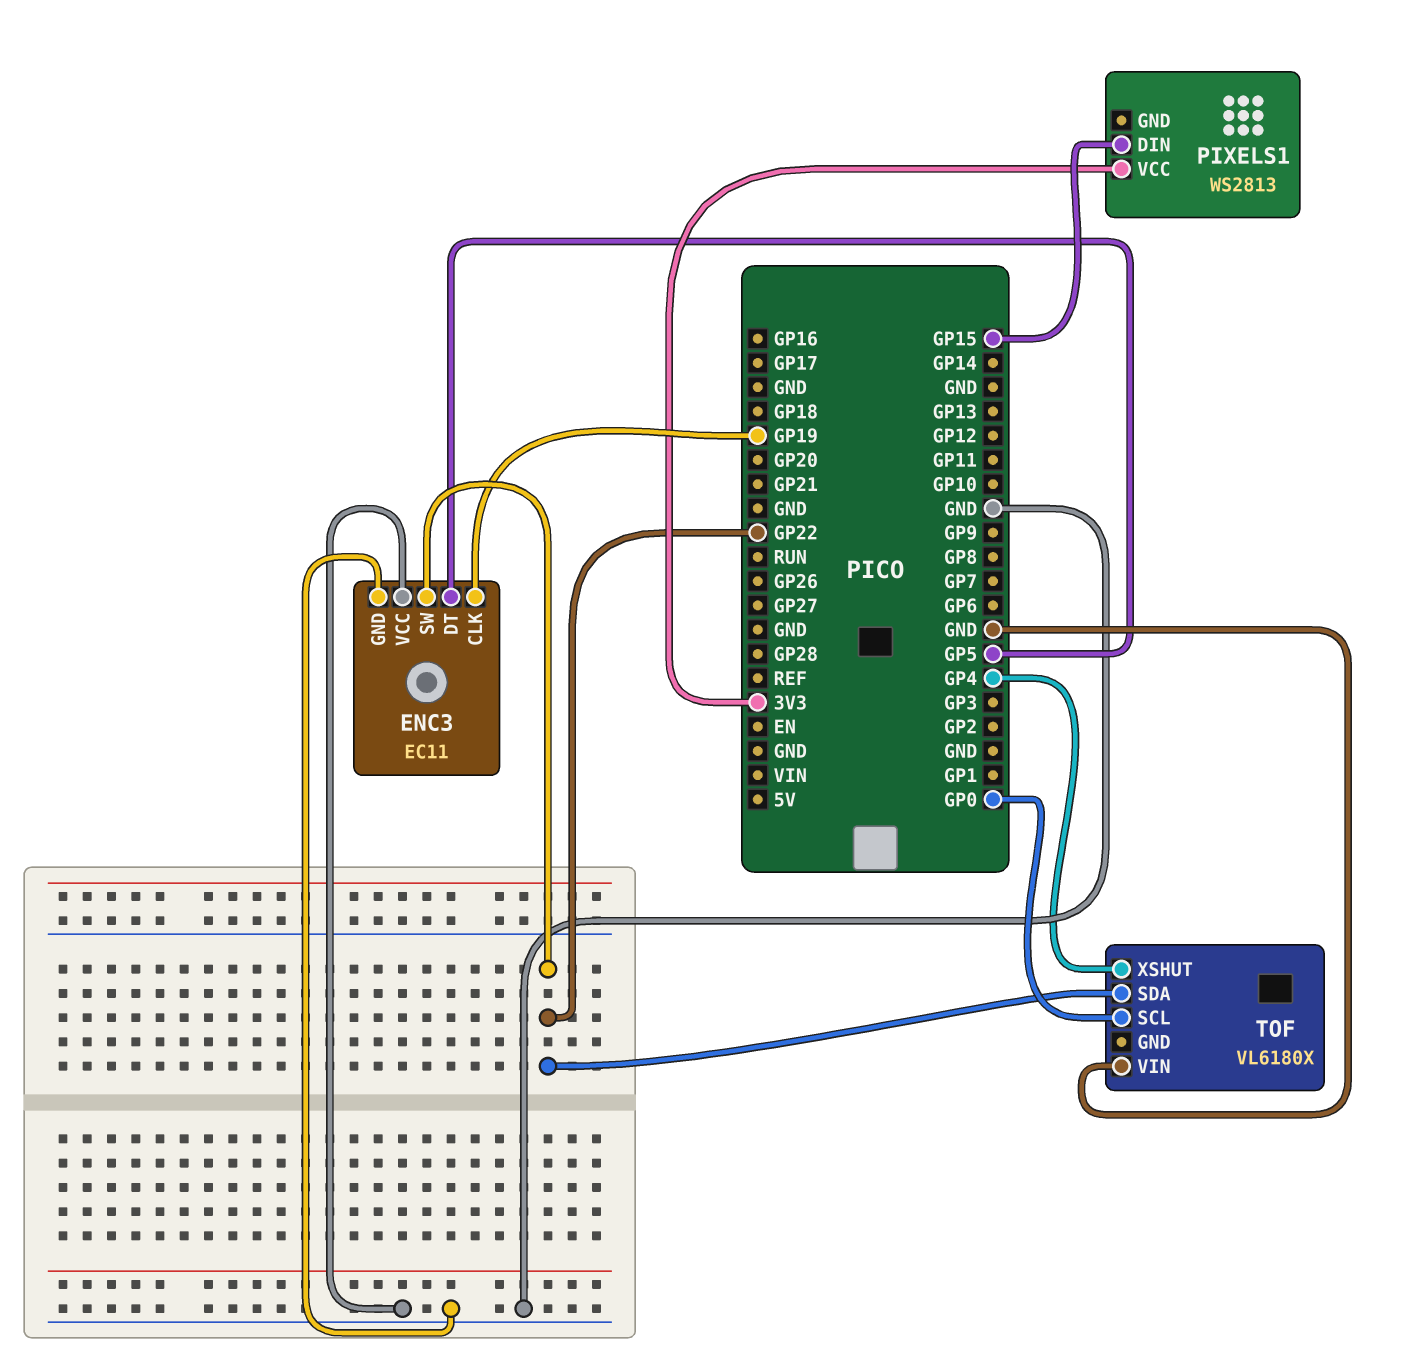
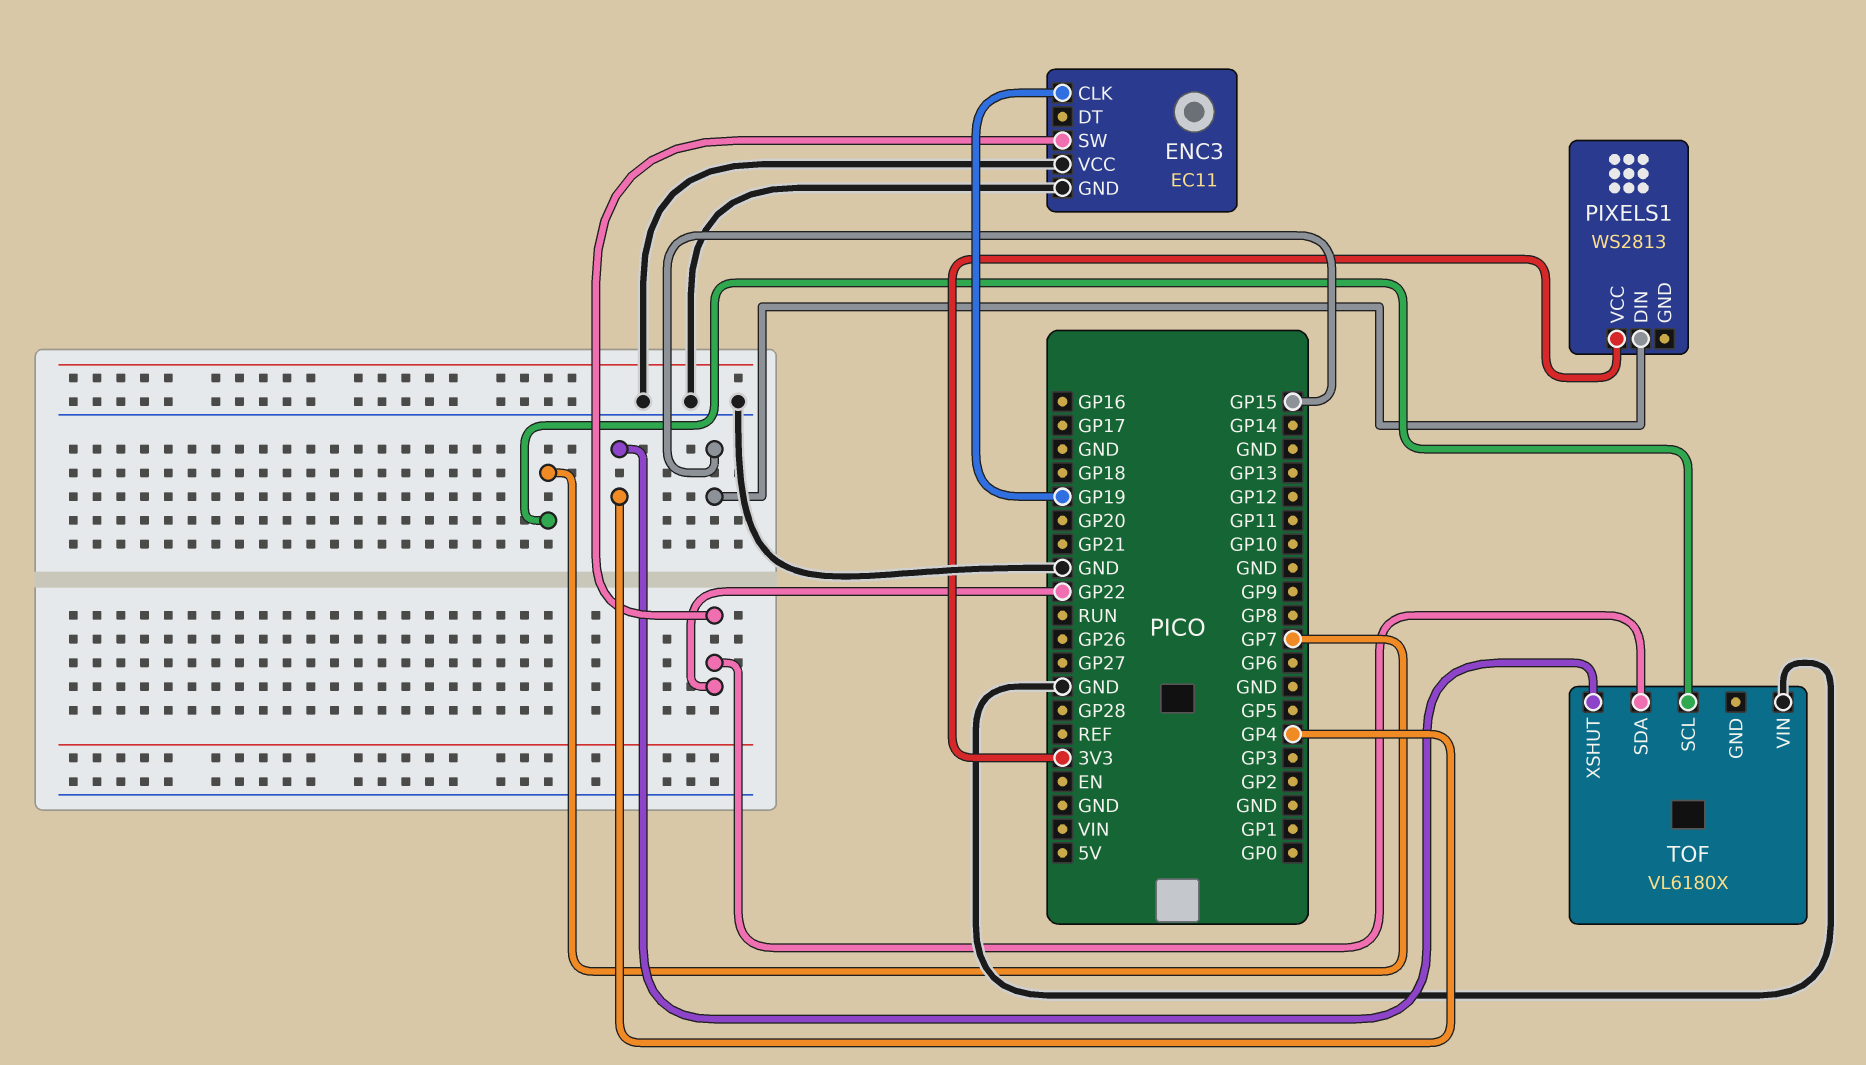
ENC3 pin DT: GP5 -> none
TOF pin SCL: GP0 -> GP7

